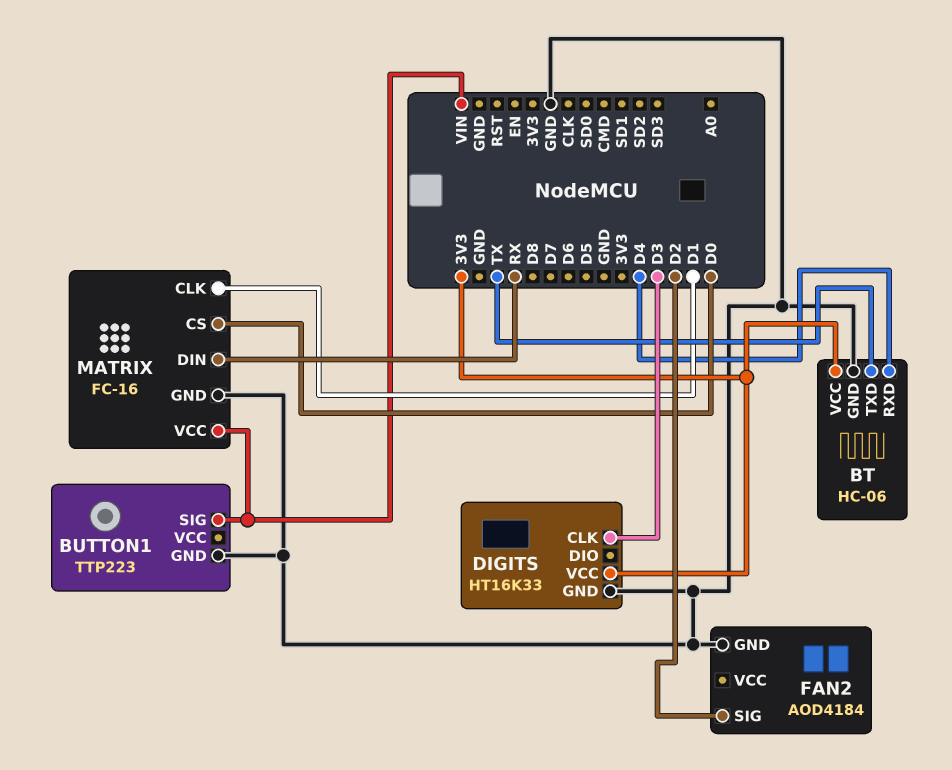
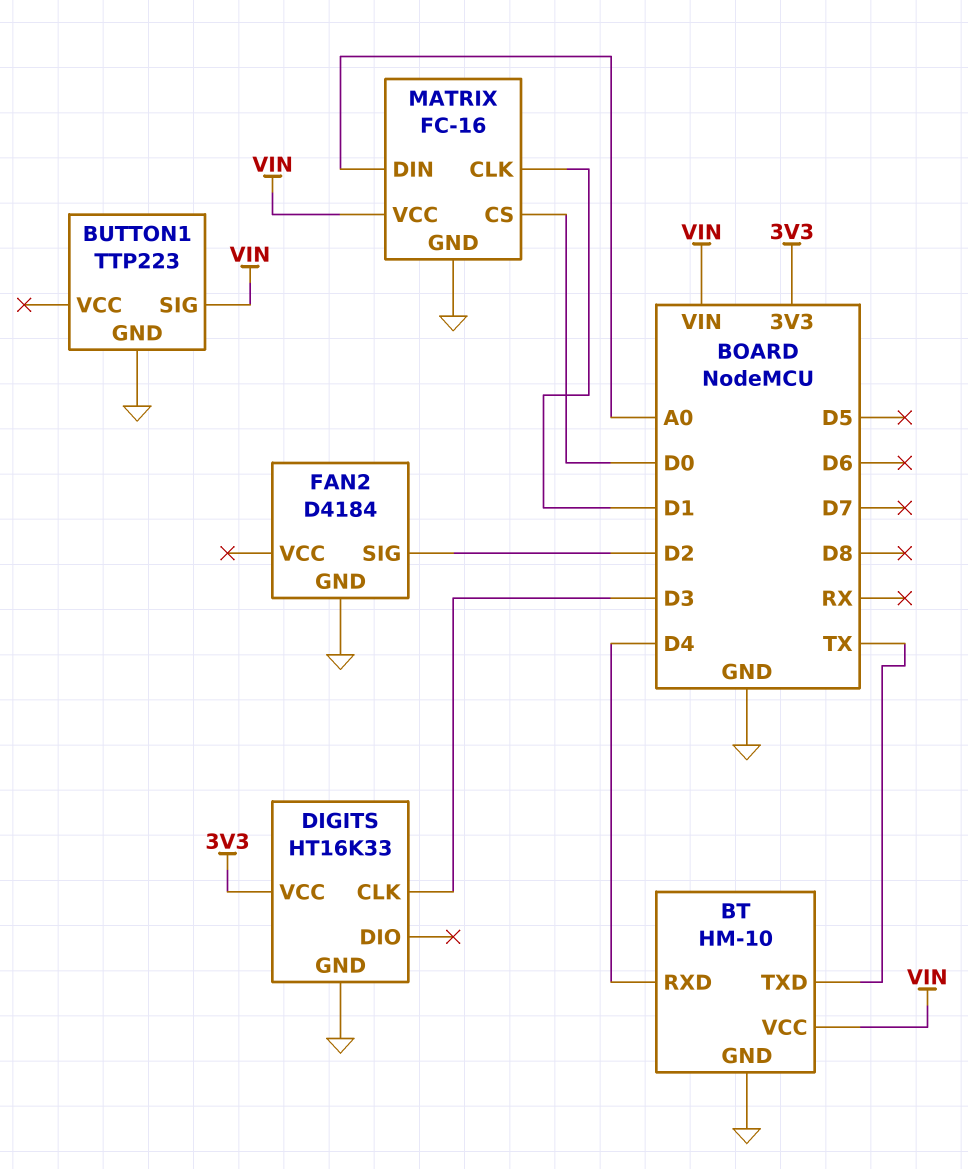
BT: HC-06 -> HM-10
BT pin VCC: 3V3 -> VIN
FAN2: AOD4184 -> D4184
MATRIX pin DIN: RX -> A0

